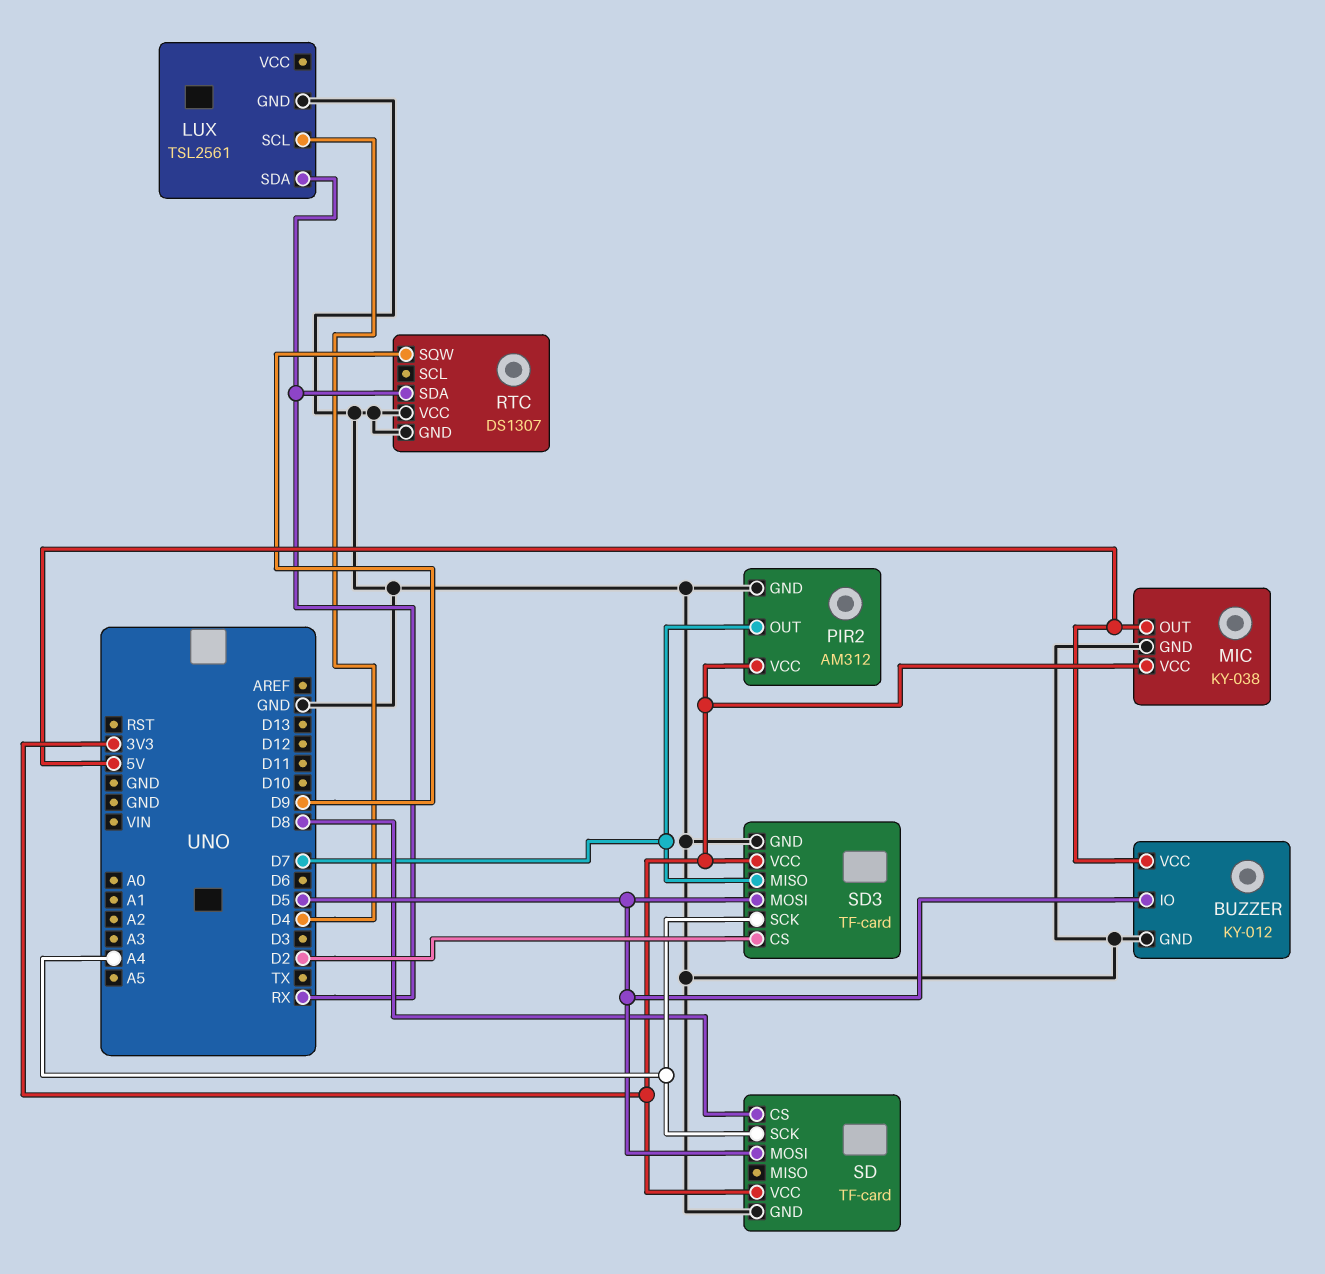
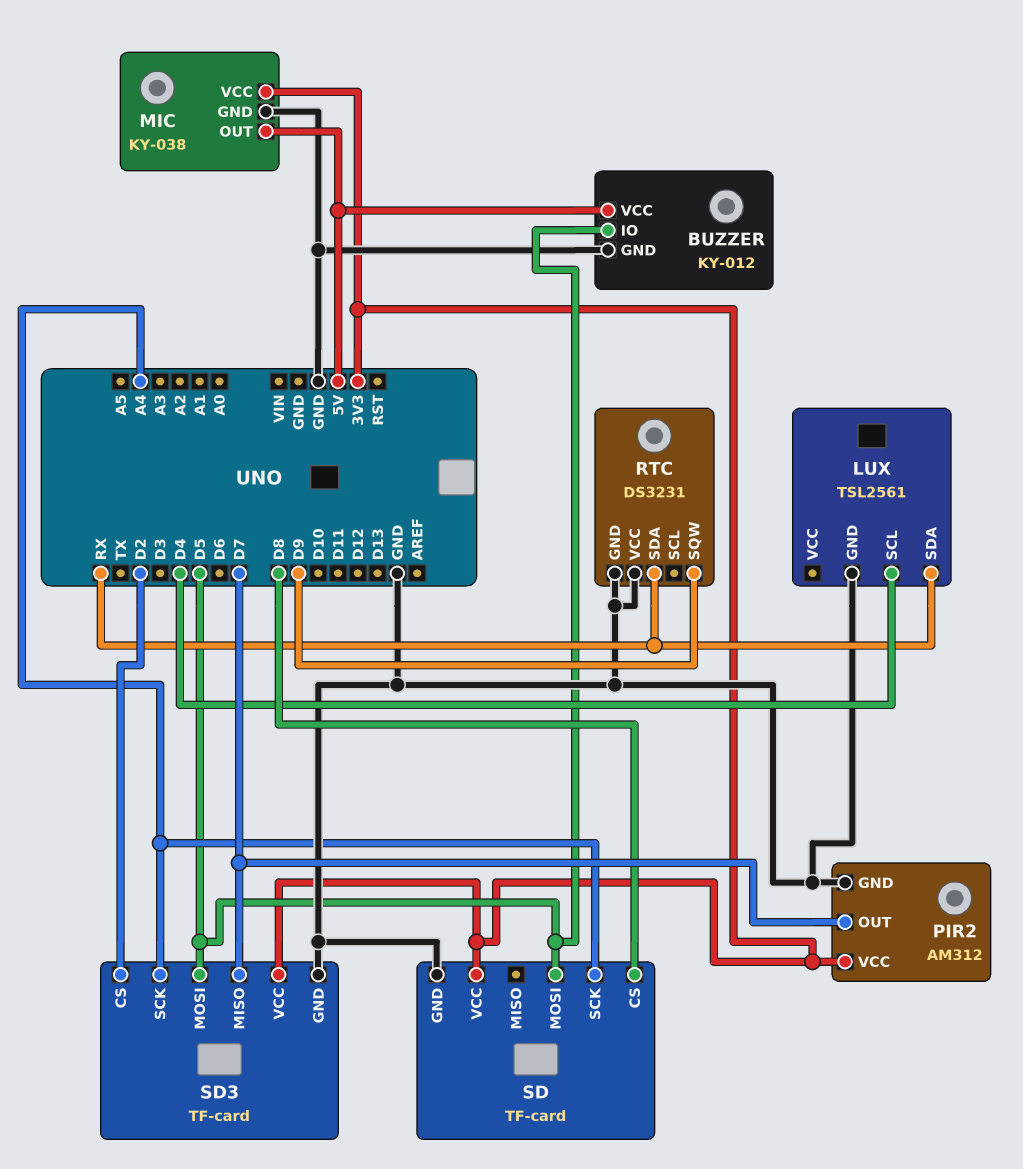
RTC: DS1307 -> DS3231

